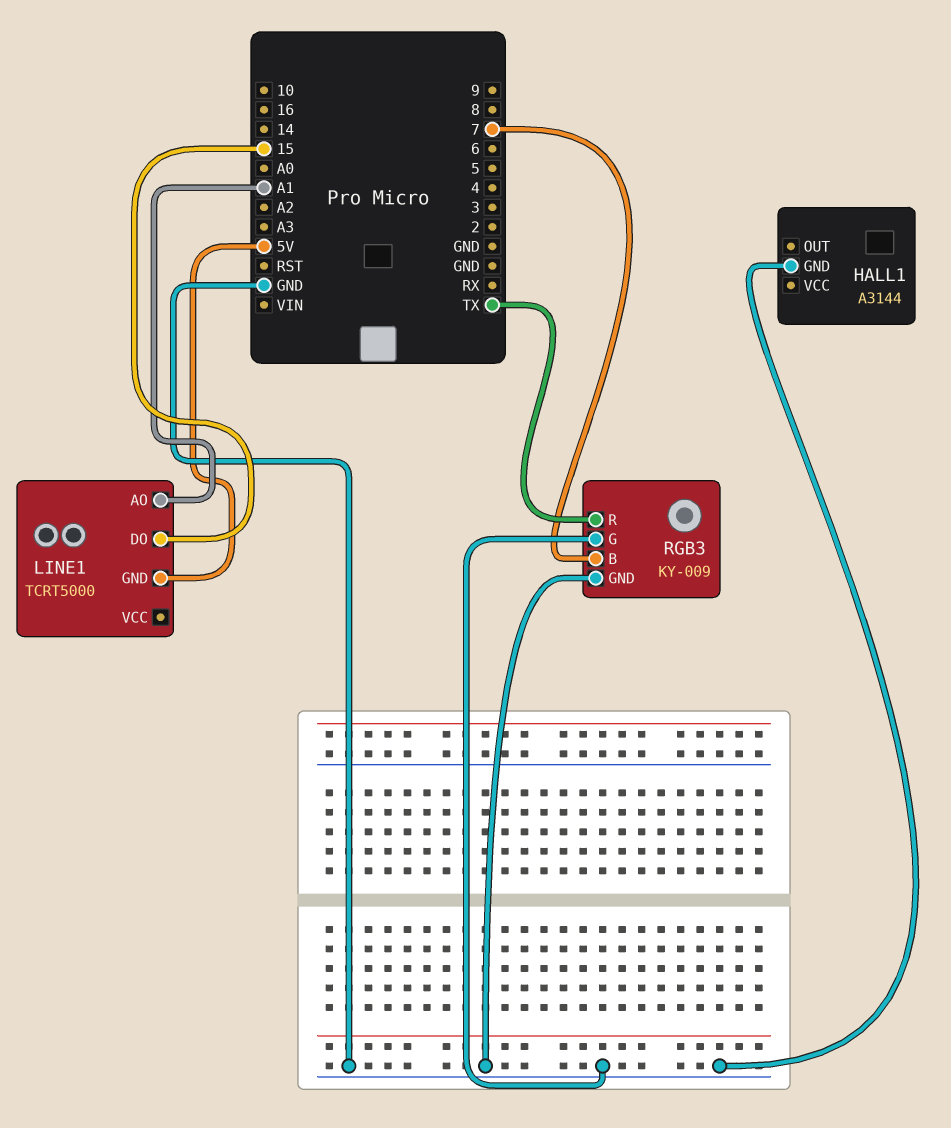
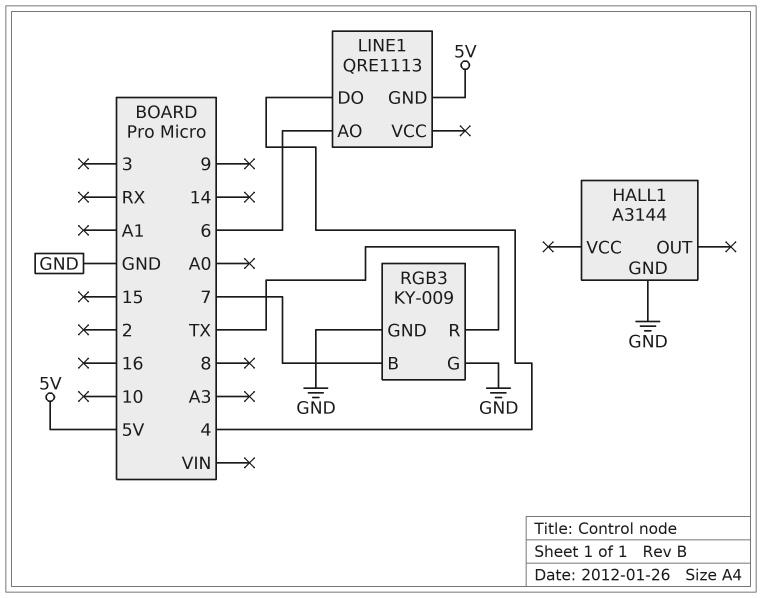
LINE1: TCRT5000 -> QRE1113
LINE1 pin AO: A1 -> 6
LINE1 pin DO: 15 -> 4

